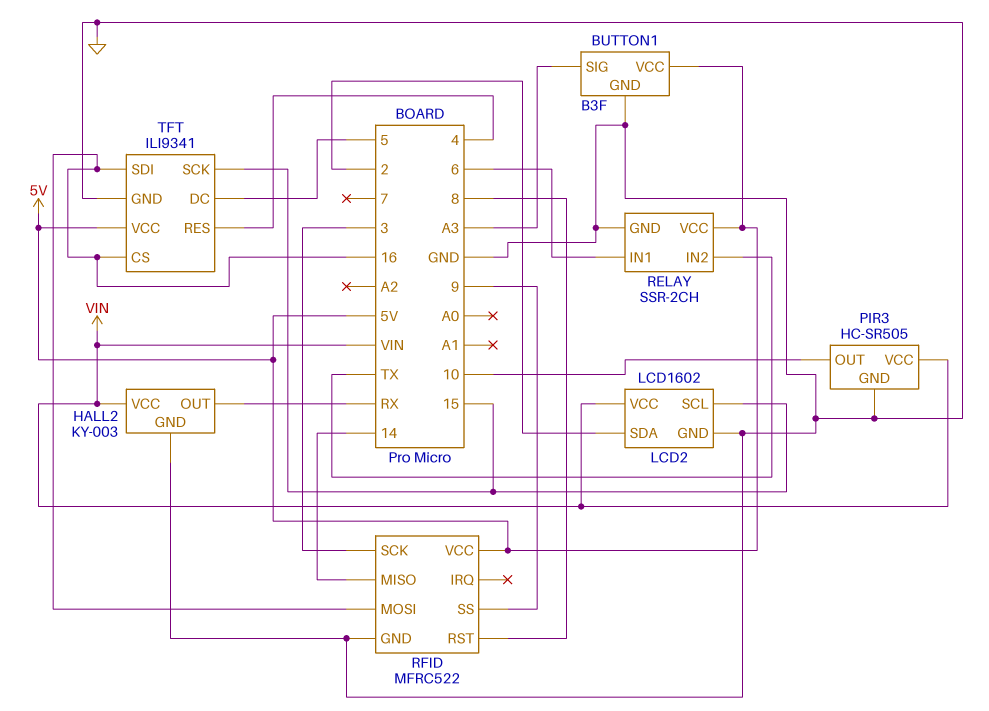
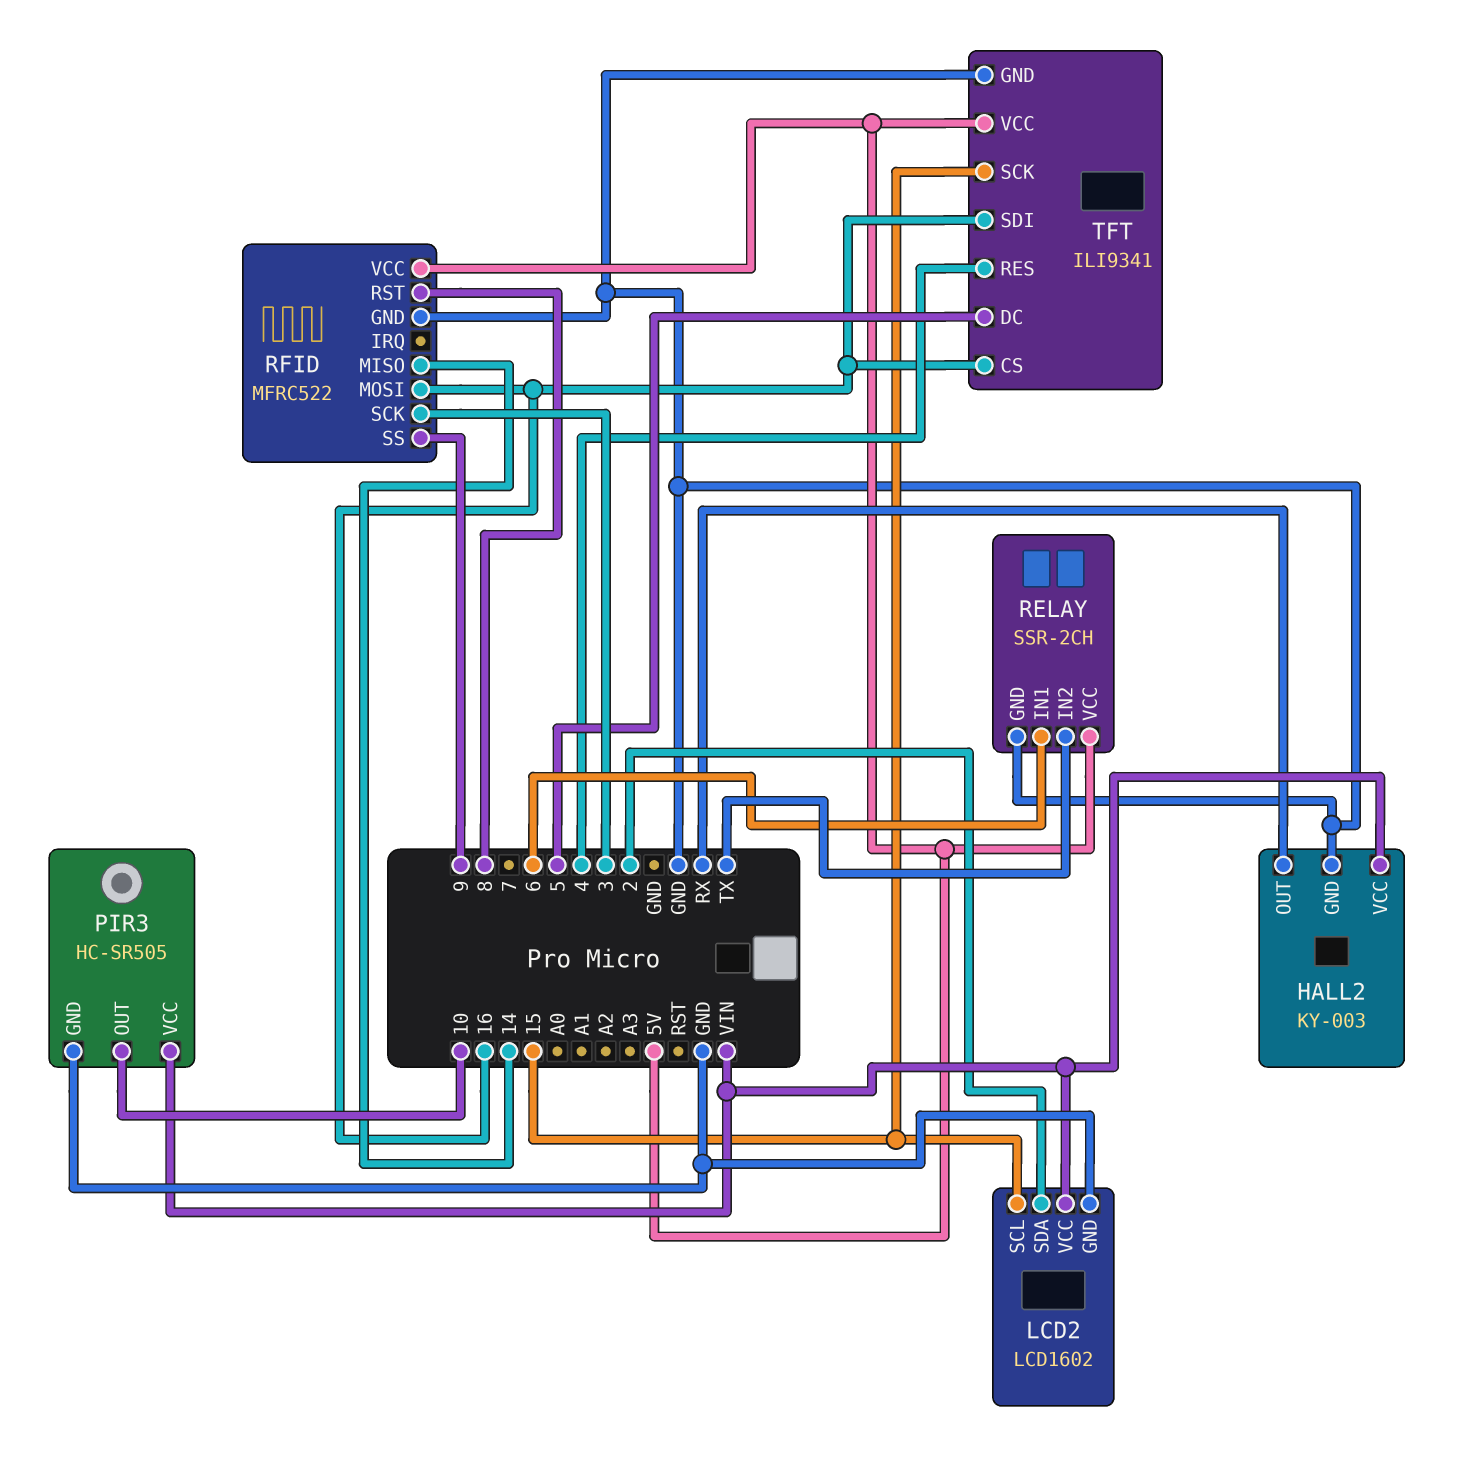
BUTTON1: B3F -> none
BUTTON1 pin GND: GND -> none
BUTTON1 pin SIG: A3 -> none
BUTTON1 pin VCC: 5V -> none

